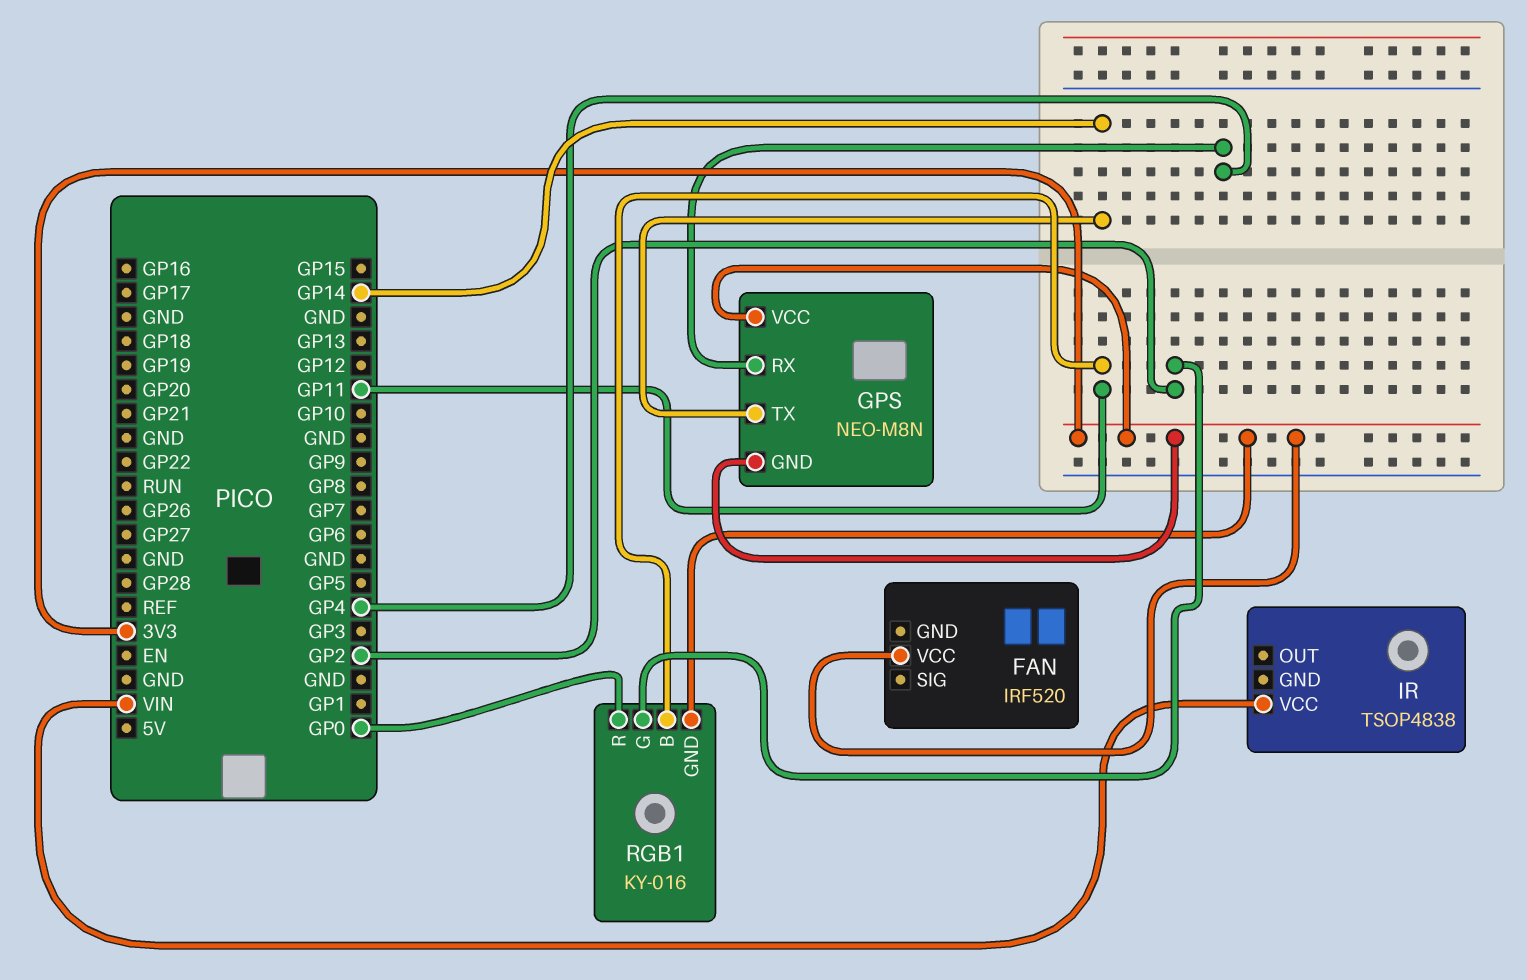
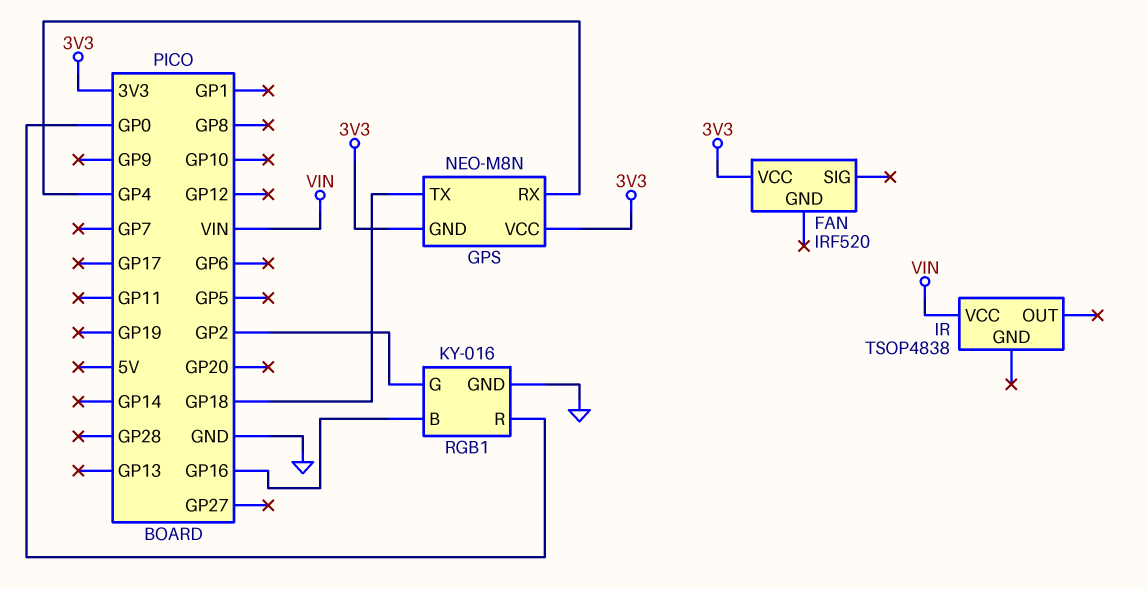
GPS pin TX: GP14 -> GP18
RGB1 pin B: GP11 -> GP16
RGB1 pin GND: 3V3 -> GND

